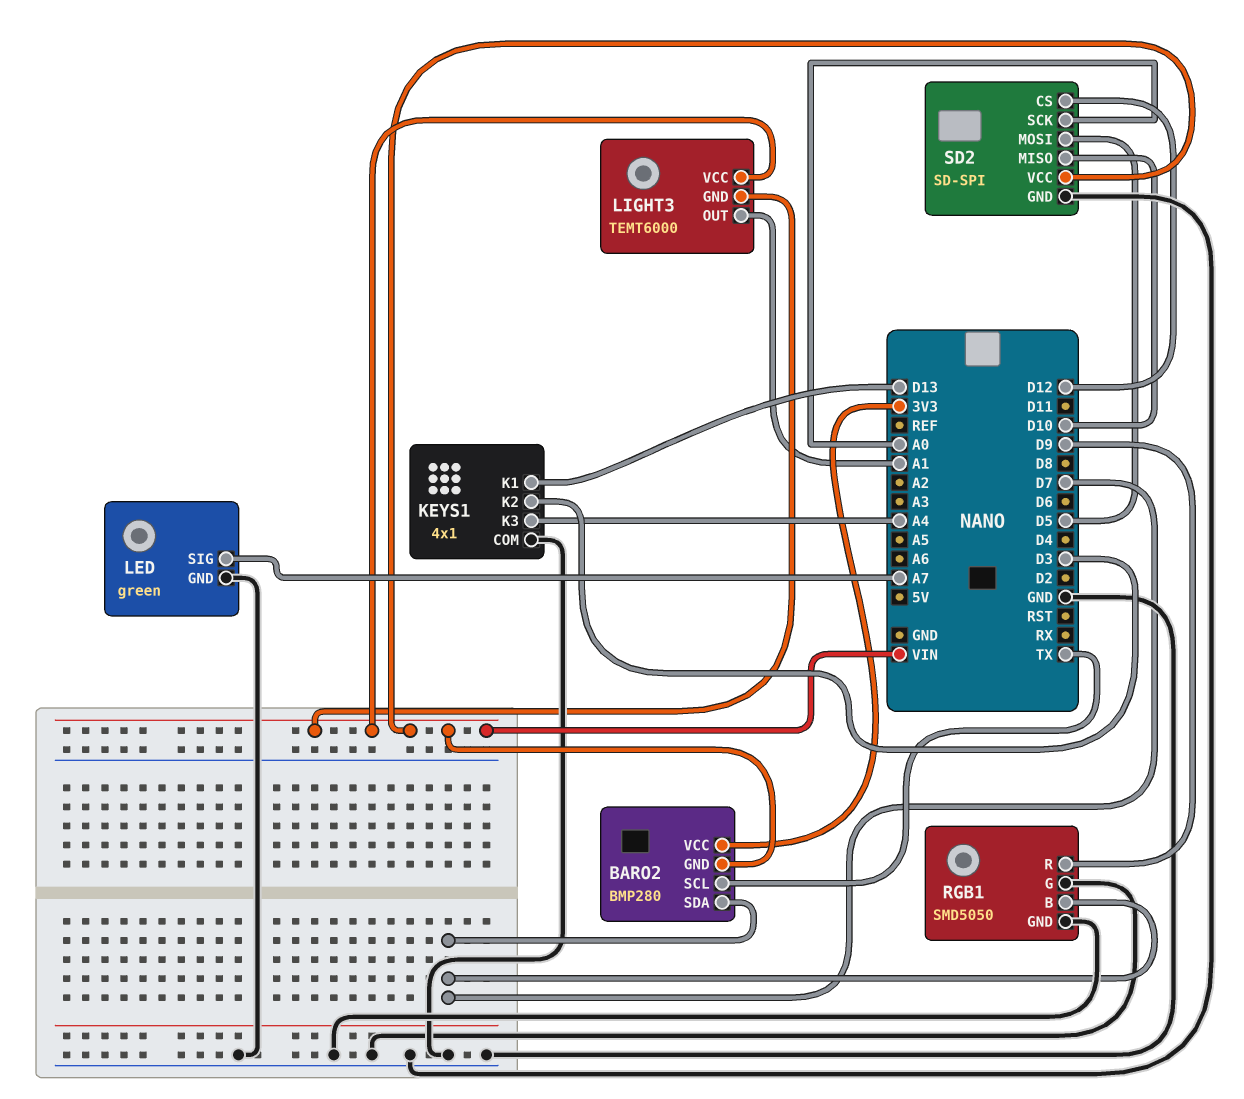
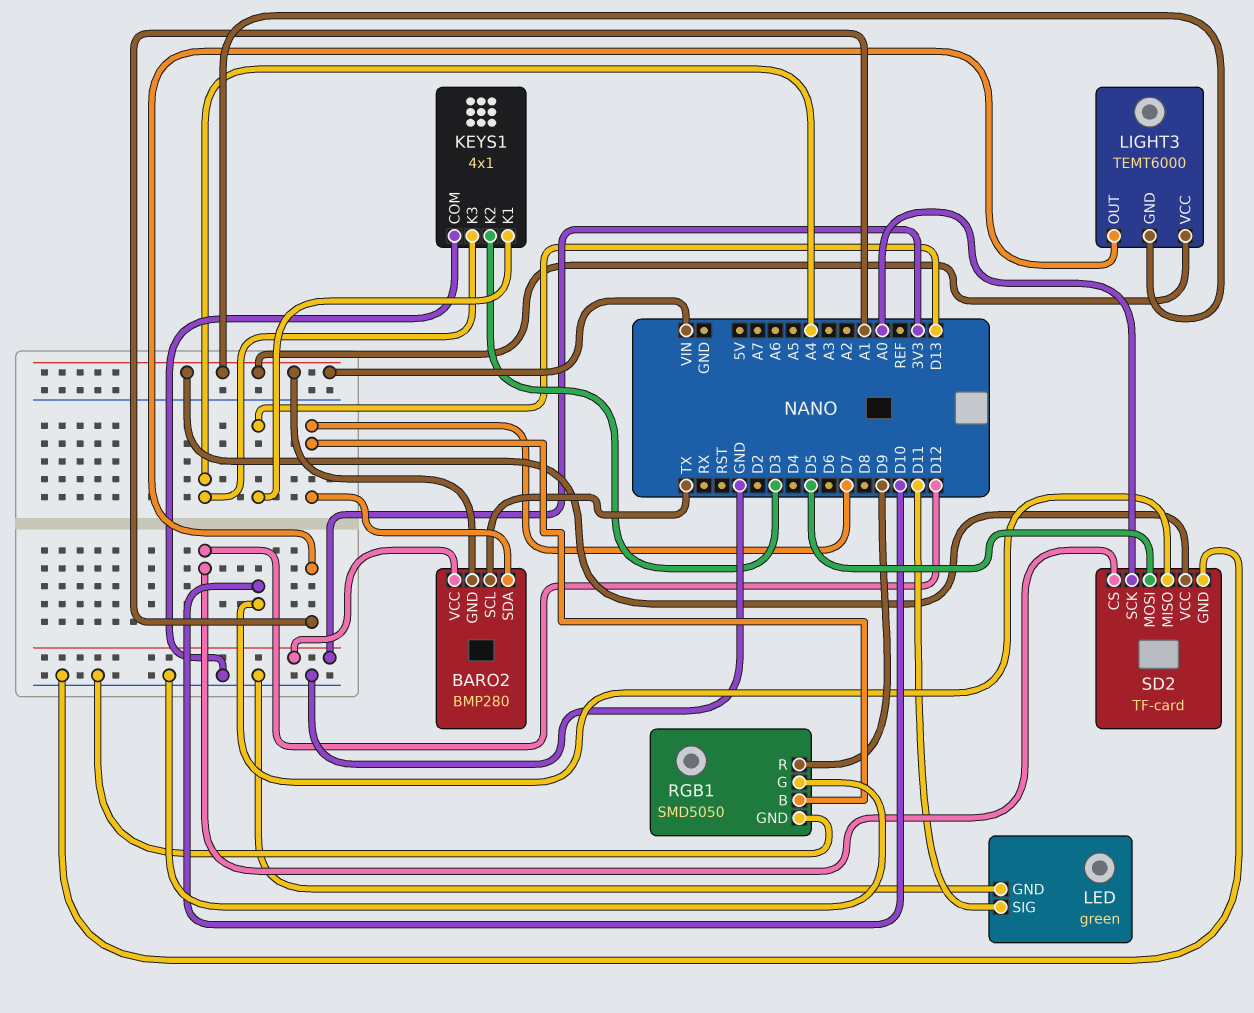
LED pin SIG: A7 -> D11
SD2: SD-SPI -> TF-card

